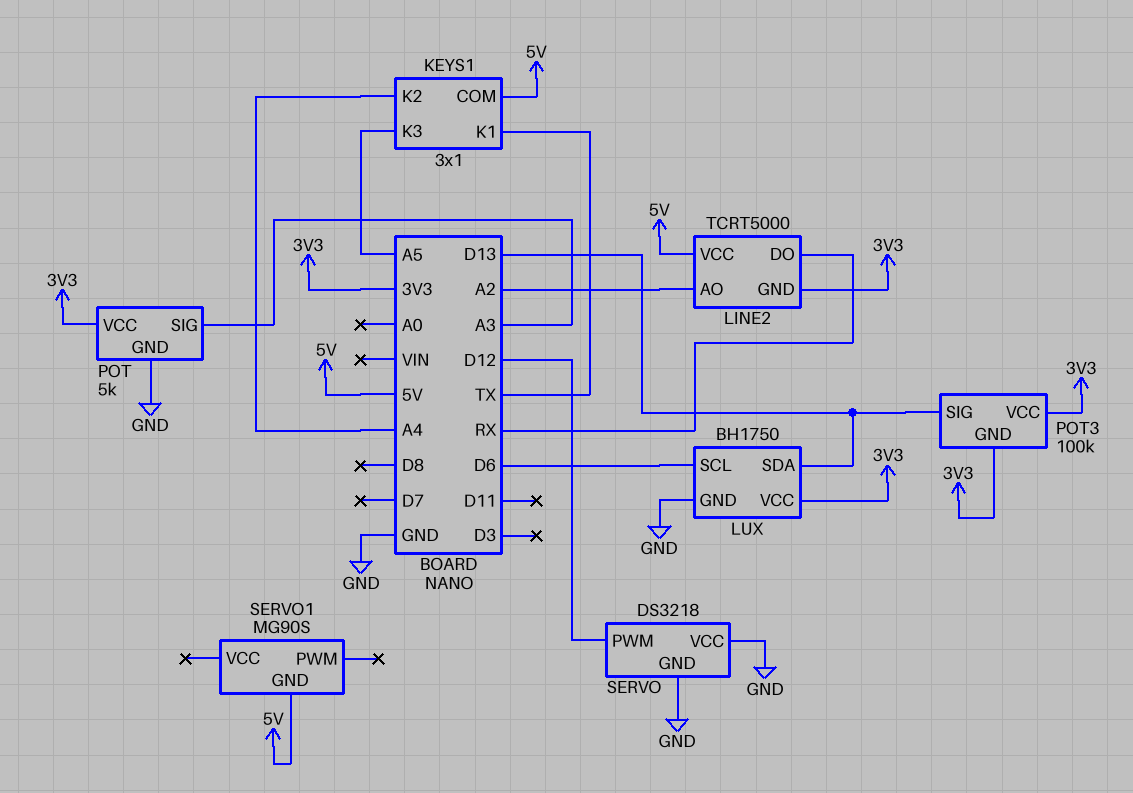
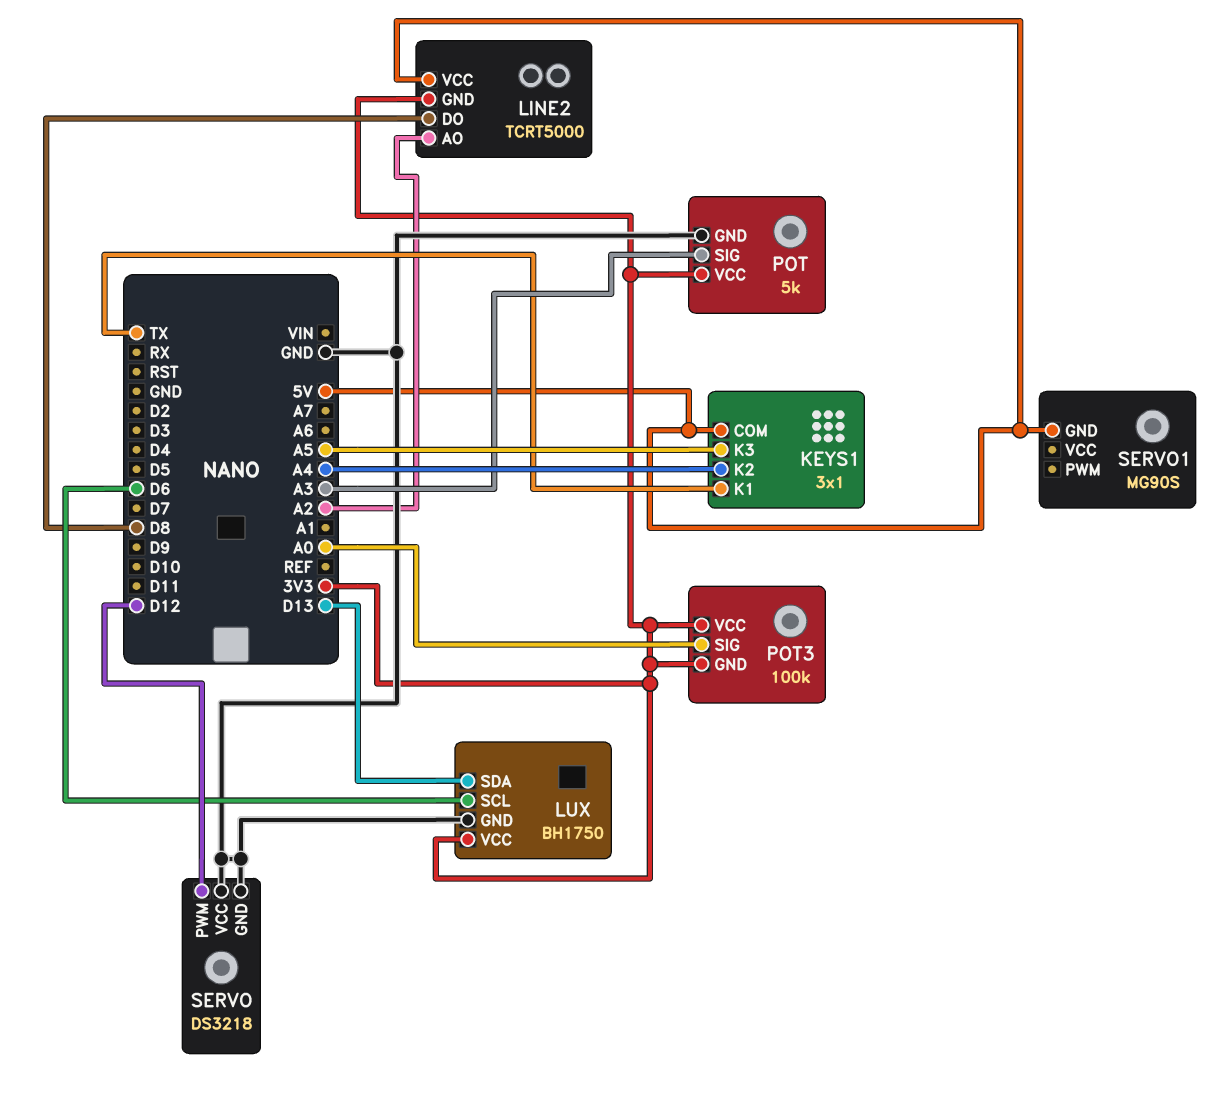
LINE2 pin DO: RX -> D8
POT3 pin SIG: D13 -> A0

